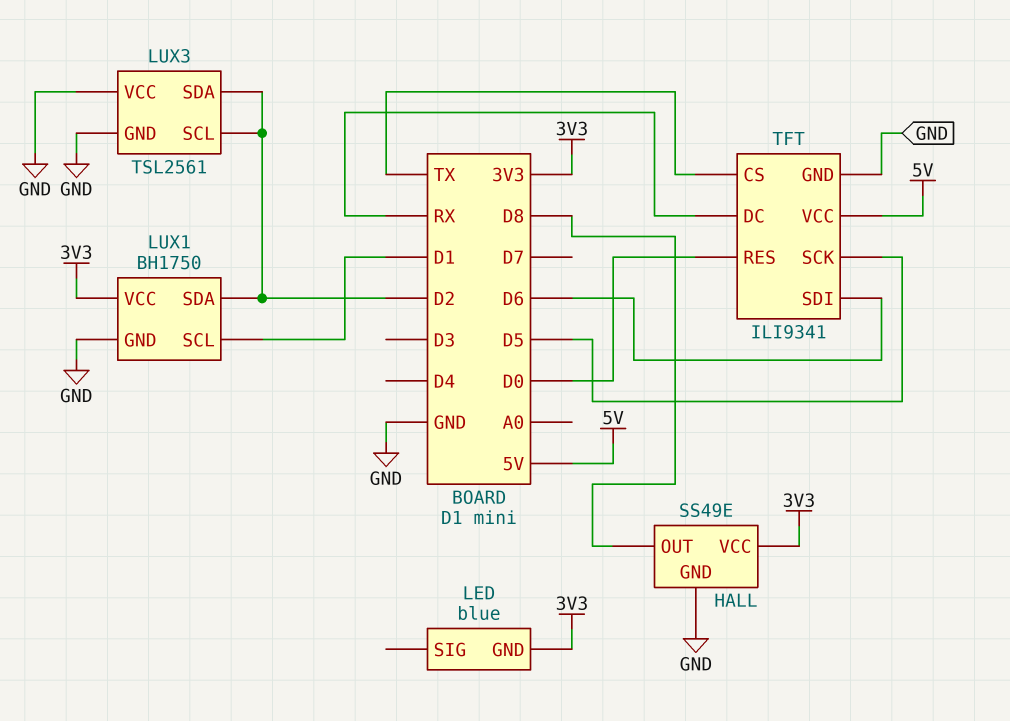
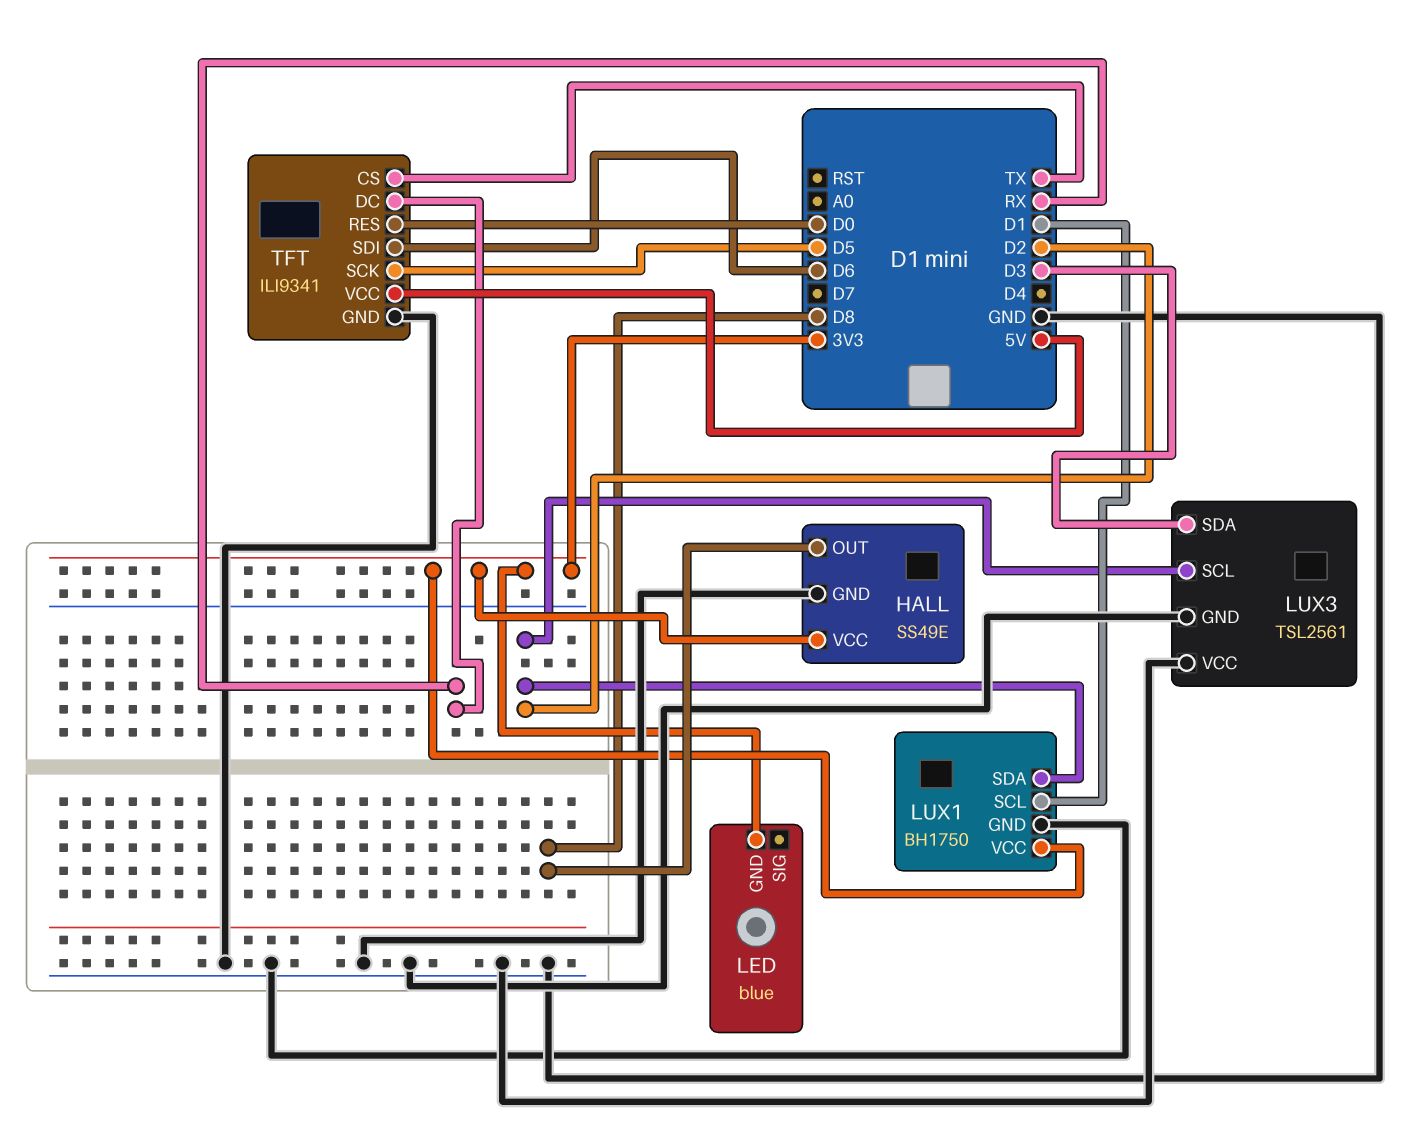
LUX3 pin SDA: D2 -> D3

